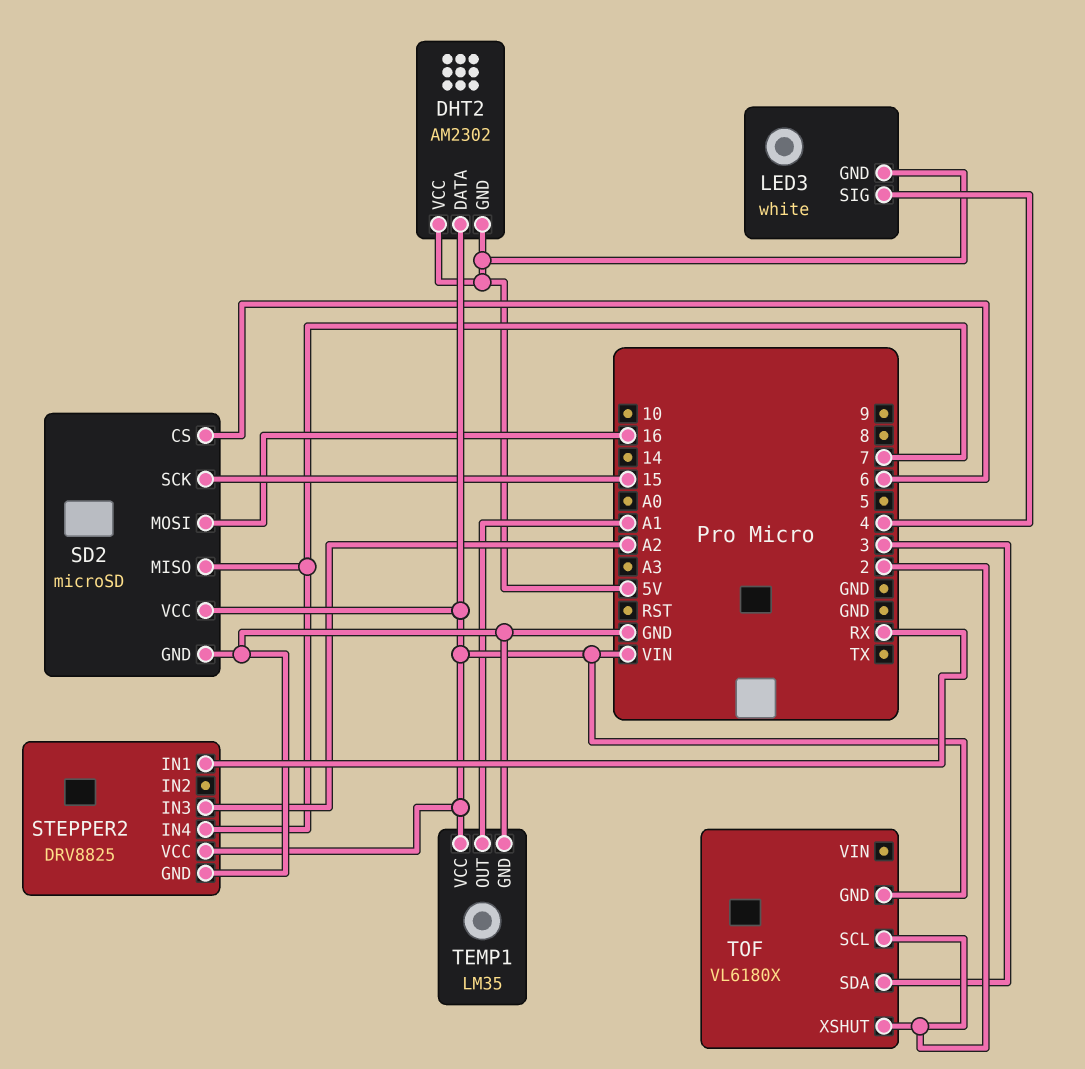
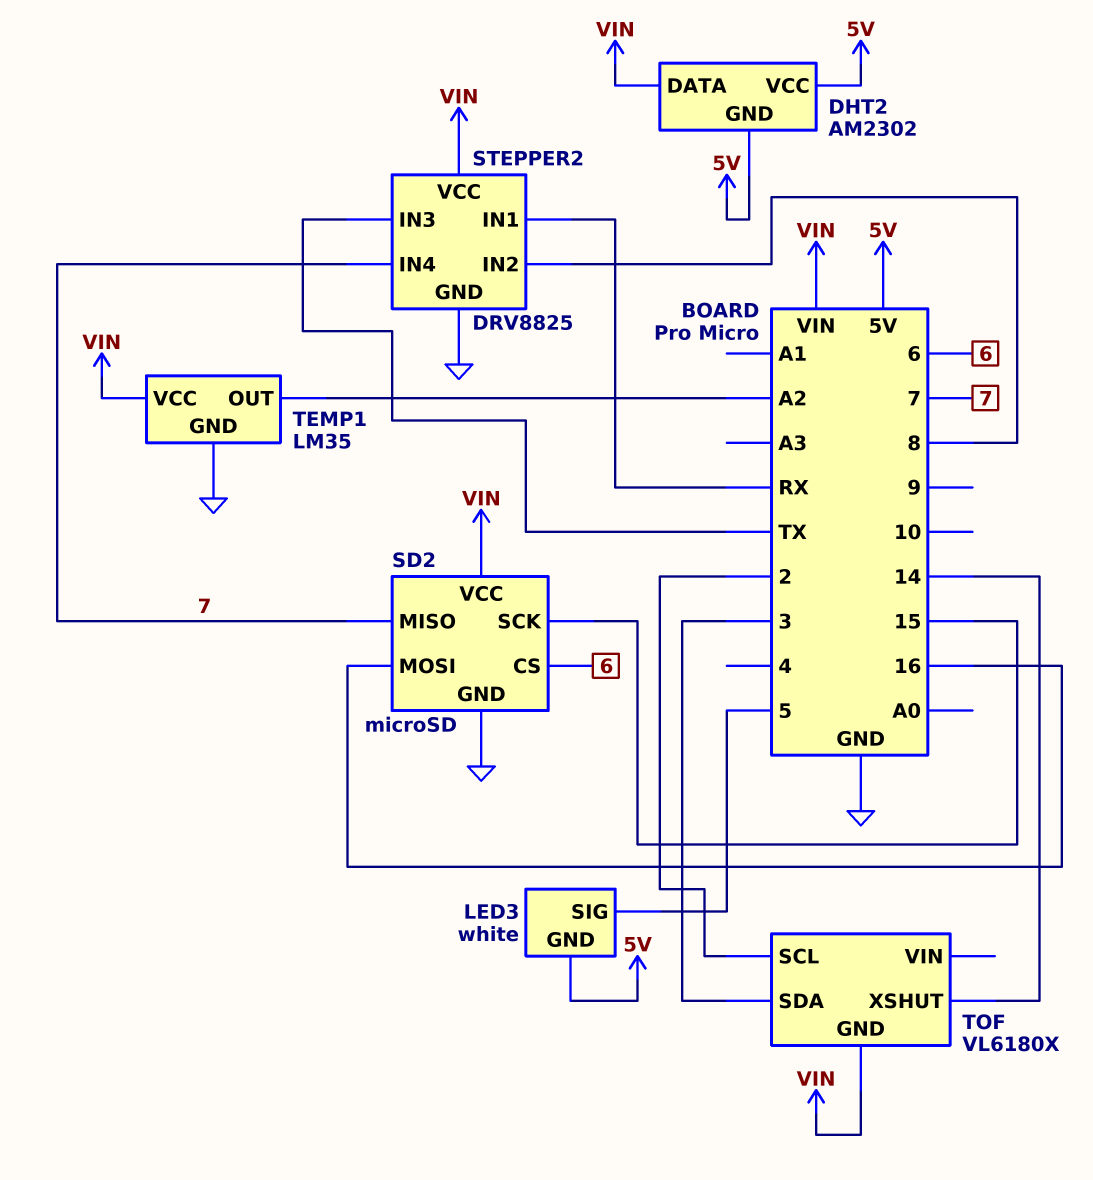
LED3 pin SIG: 4 -> 5
STEPPER2 pin IN2: none -> 8
STEPPER2 pin IN3: A2 -> TX
TEMP1 pin OUT: A1 -> A2
TOF pin XSHUT: 2 -> 14

